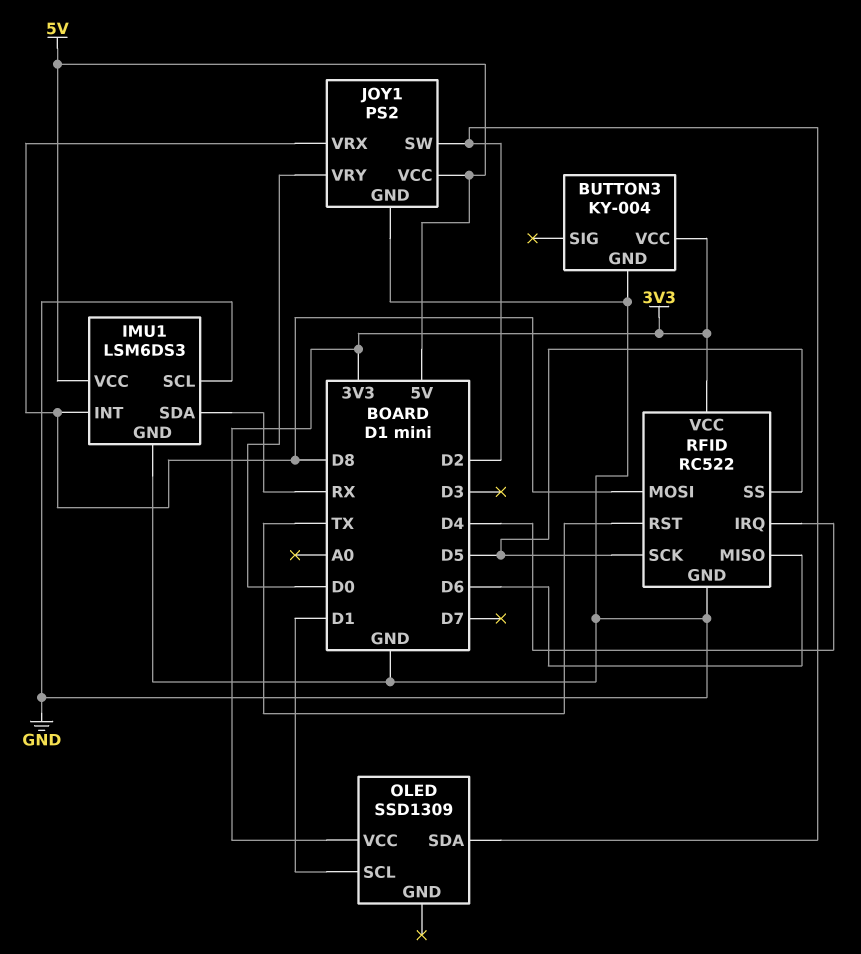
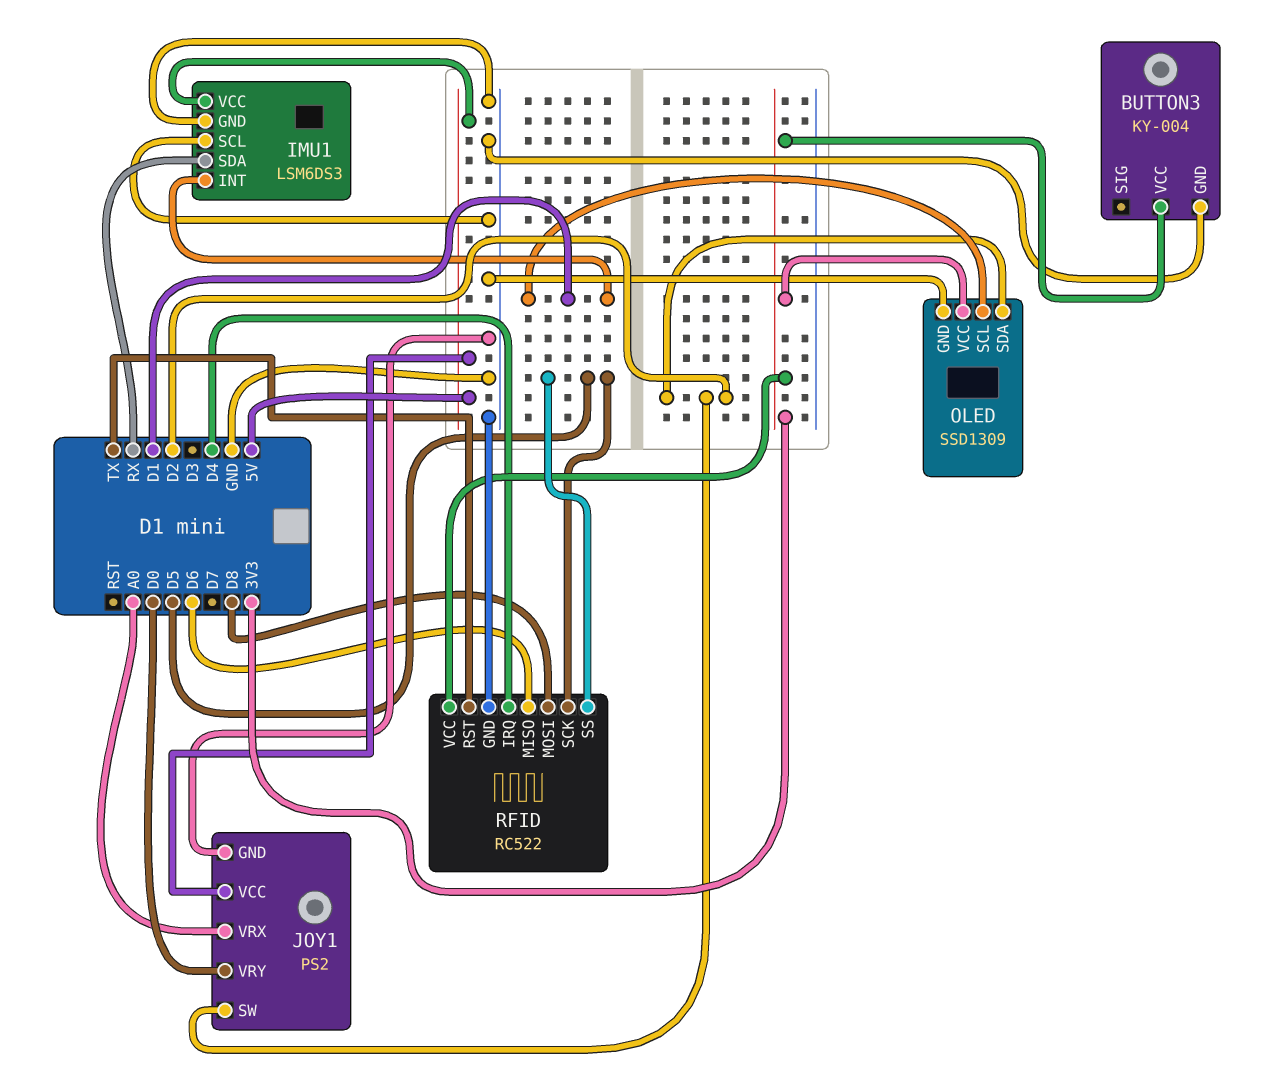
IMU1 pin INT: D8 -> D1
JOY1 pin VRX: D8 -> A0
OLED pin GND: none -> GND

